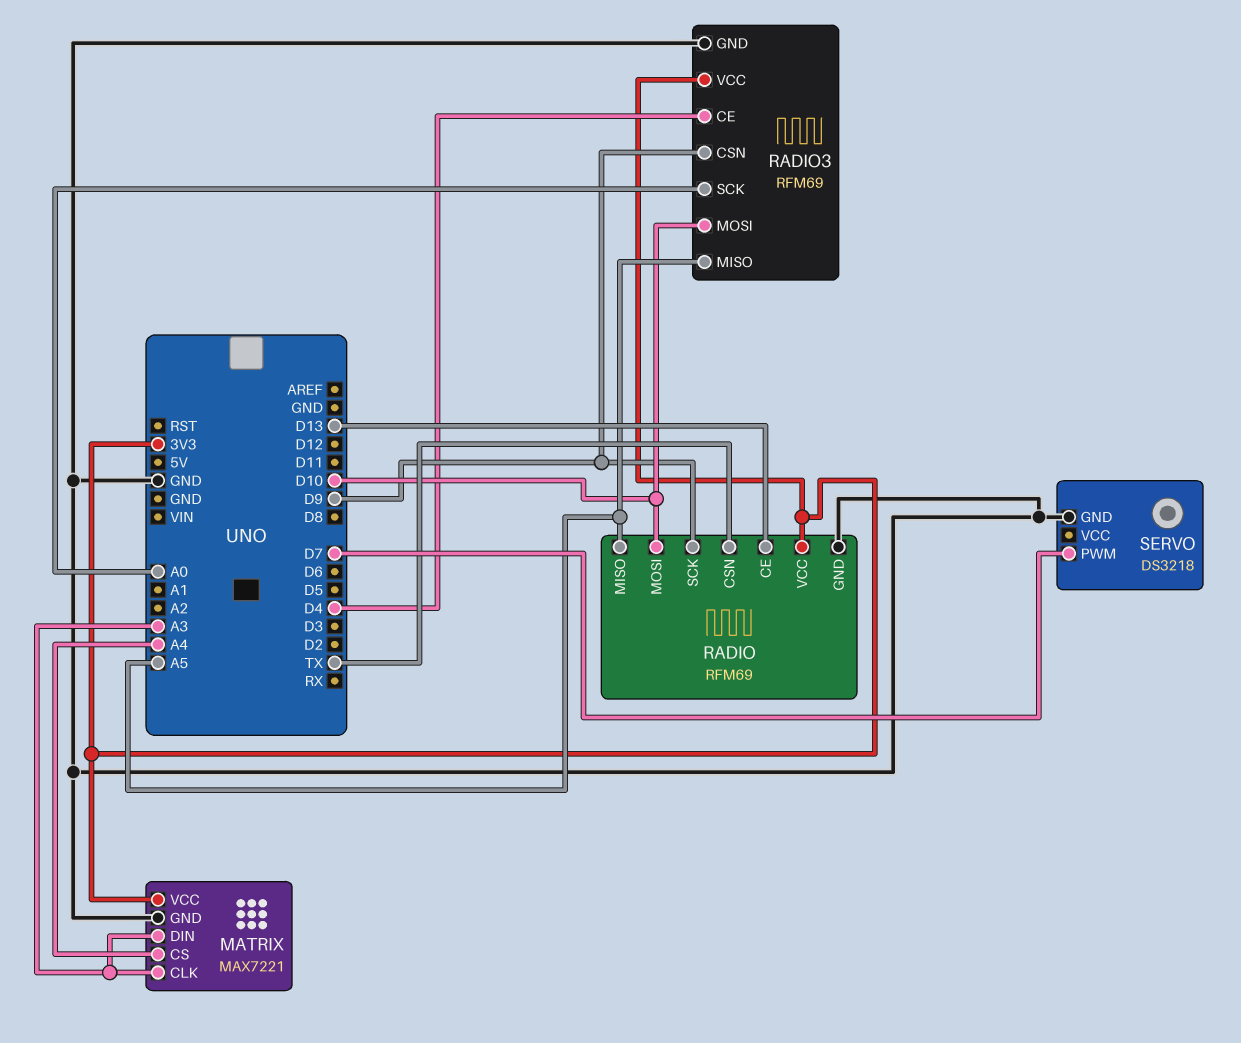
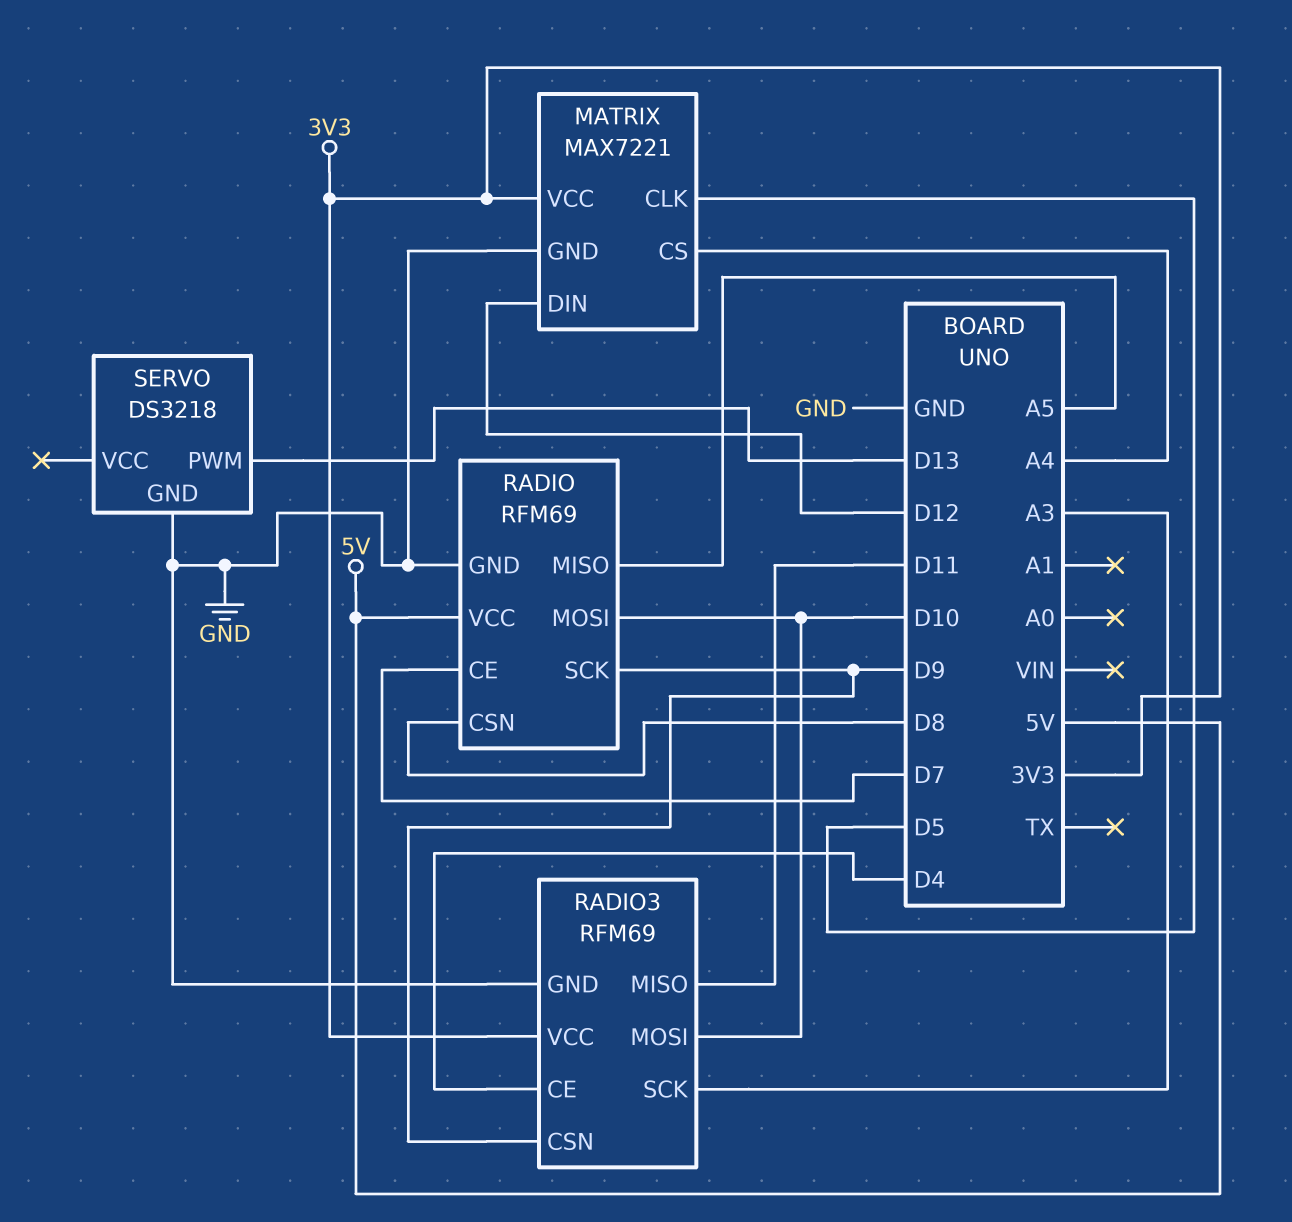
MATRIX pin CLK: A3 -> D5
MATRIX pin DIN: A3 -> D12
RADIO pin CE: D13 -> D7
RADIO pin CSN: TX -> D8
RADIO pin VCC: 3V3 -> 5V
RADIO3 pin MISO: A5 -> D11
RADIO3 pin SCK: A0 -> A3
SERVO pin PWM: D7 -> D13

